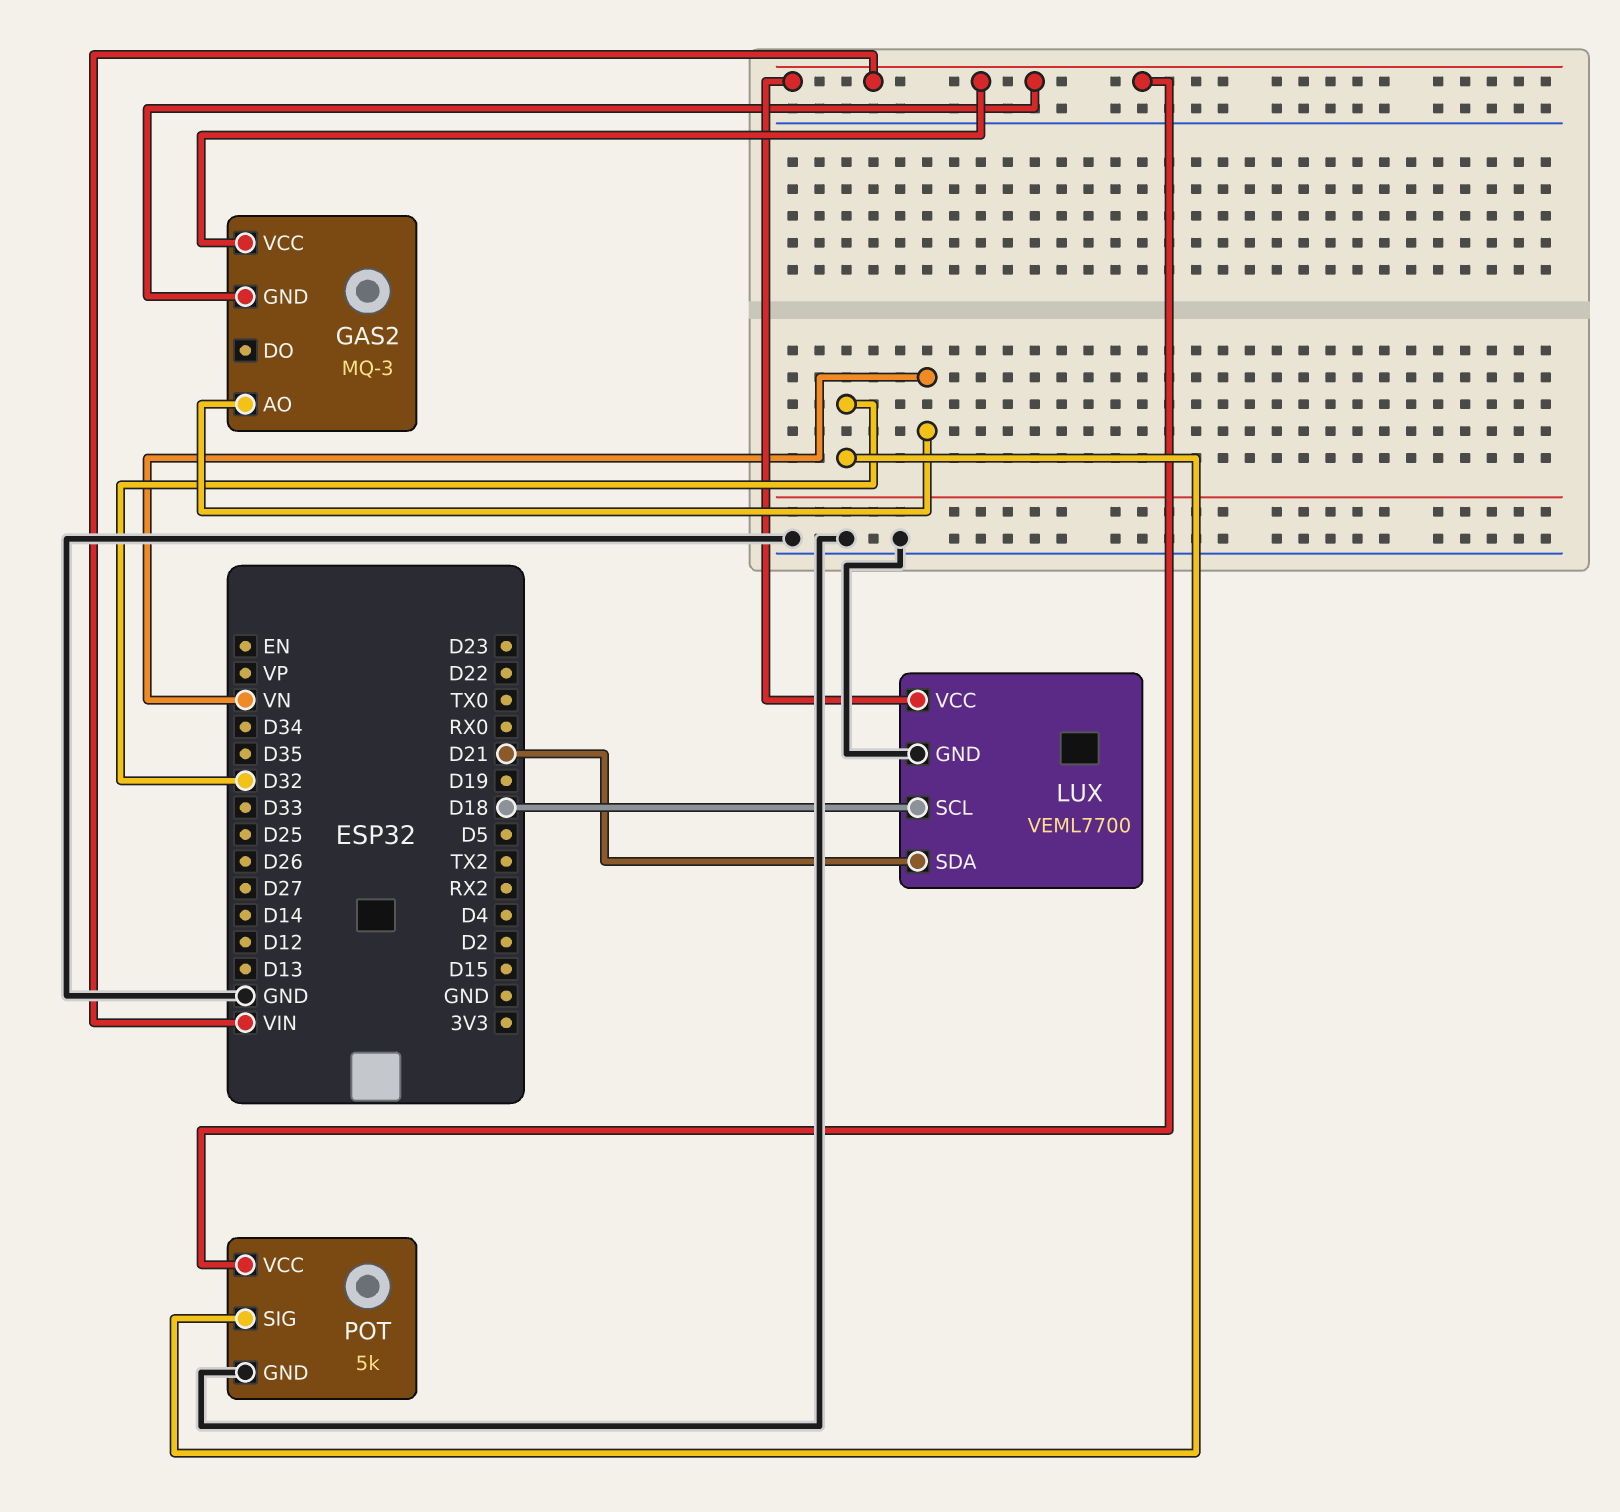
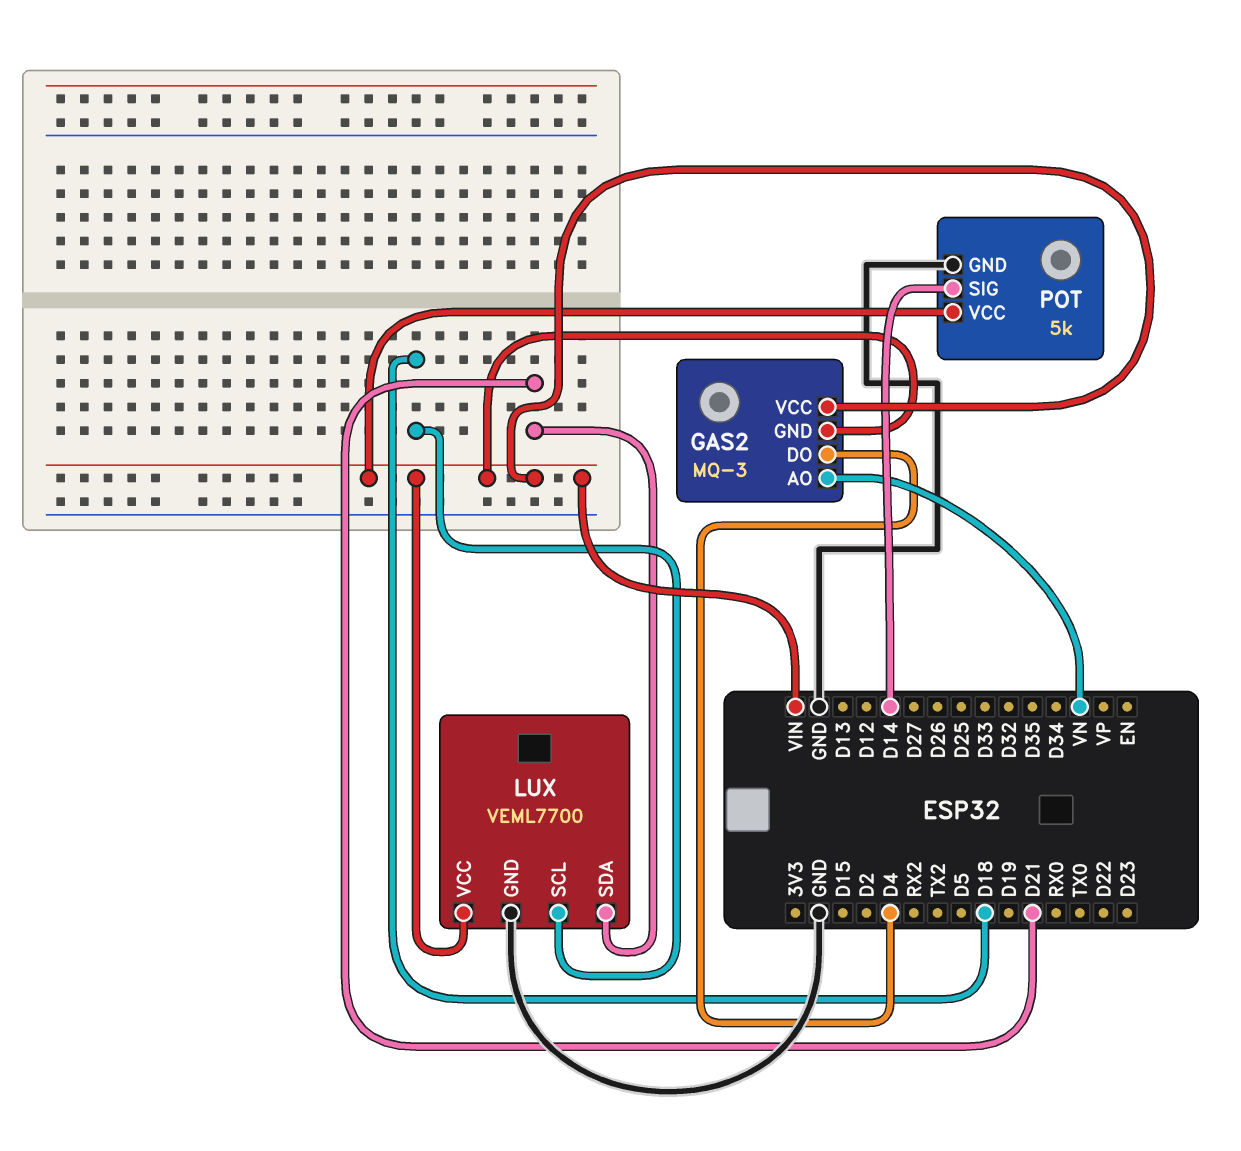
GAS2 pin DO: none -> D4
POT pin SIG: D32 -> D14

